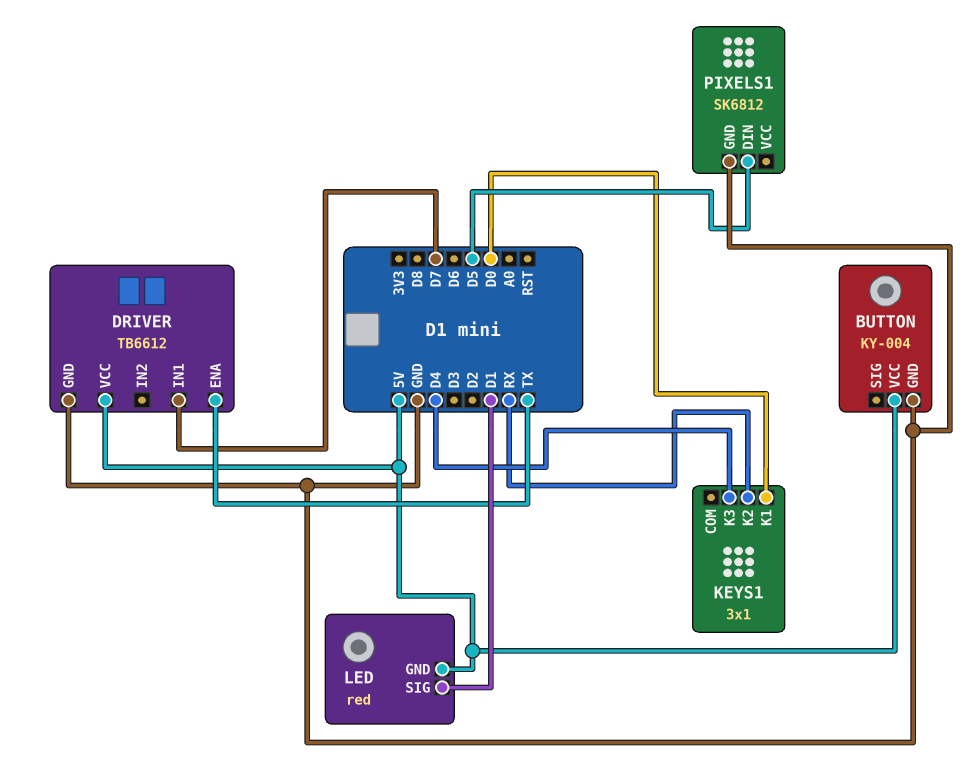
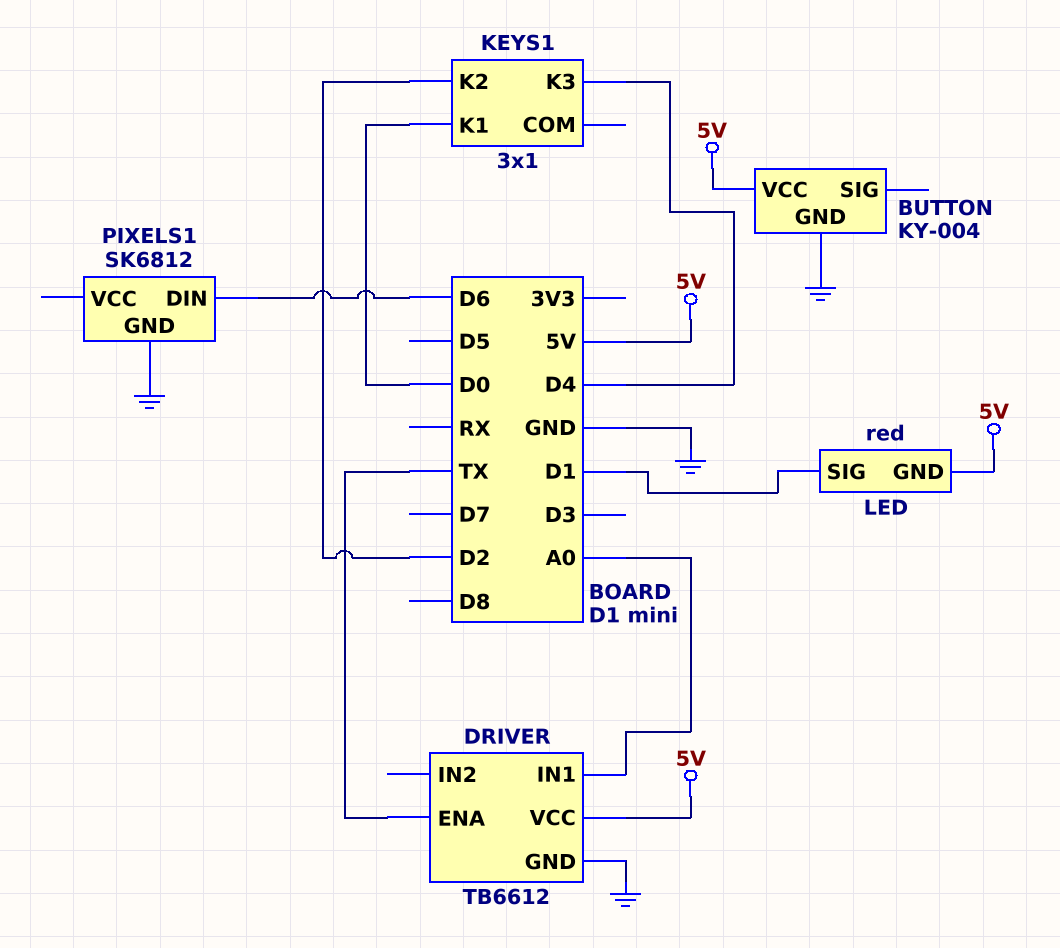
DRIVER pin IN1: D7 -> A0
KEYS1 pin K2: RX -> D2
PIXELS1 pin DIN: D5 -> D6

